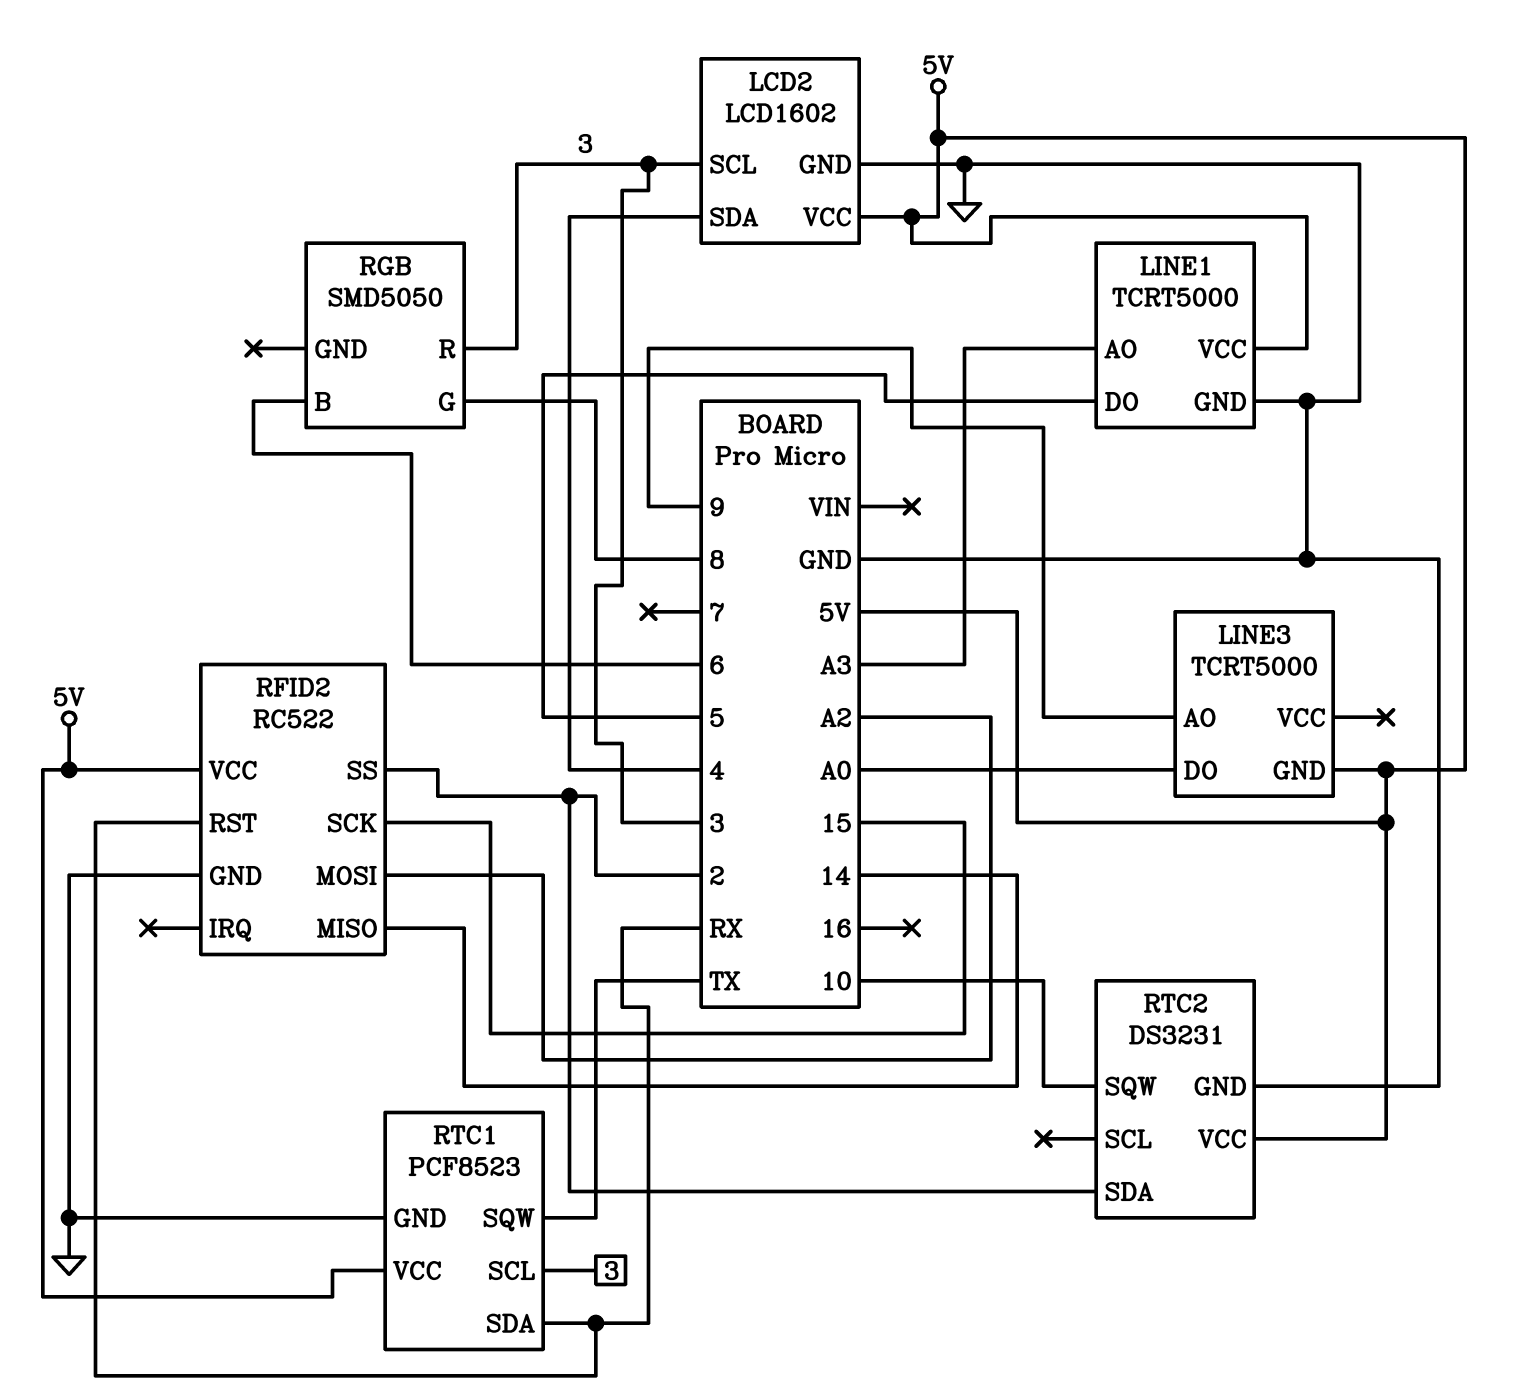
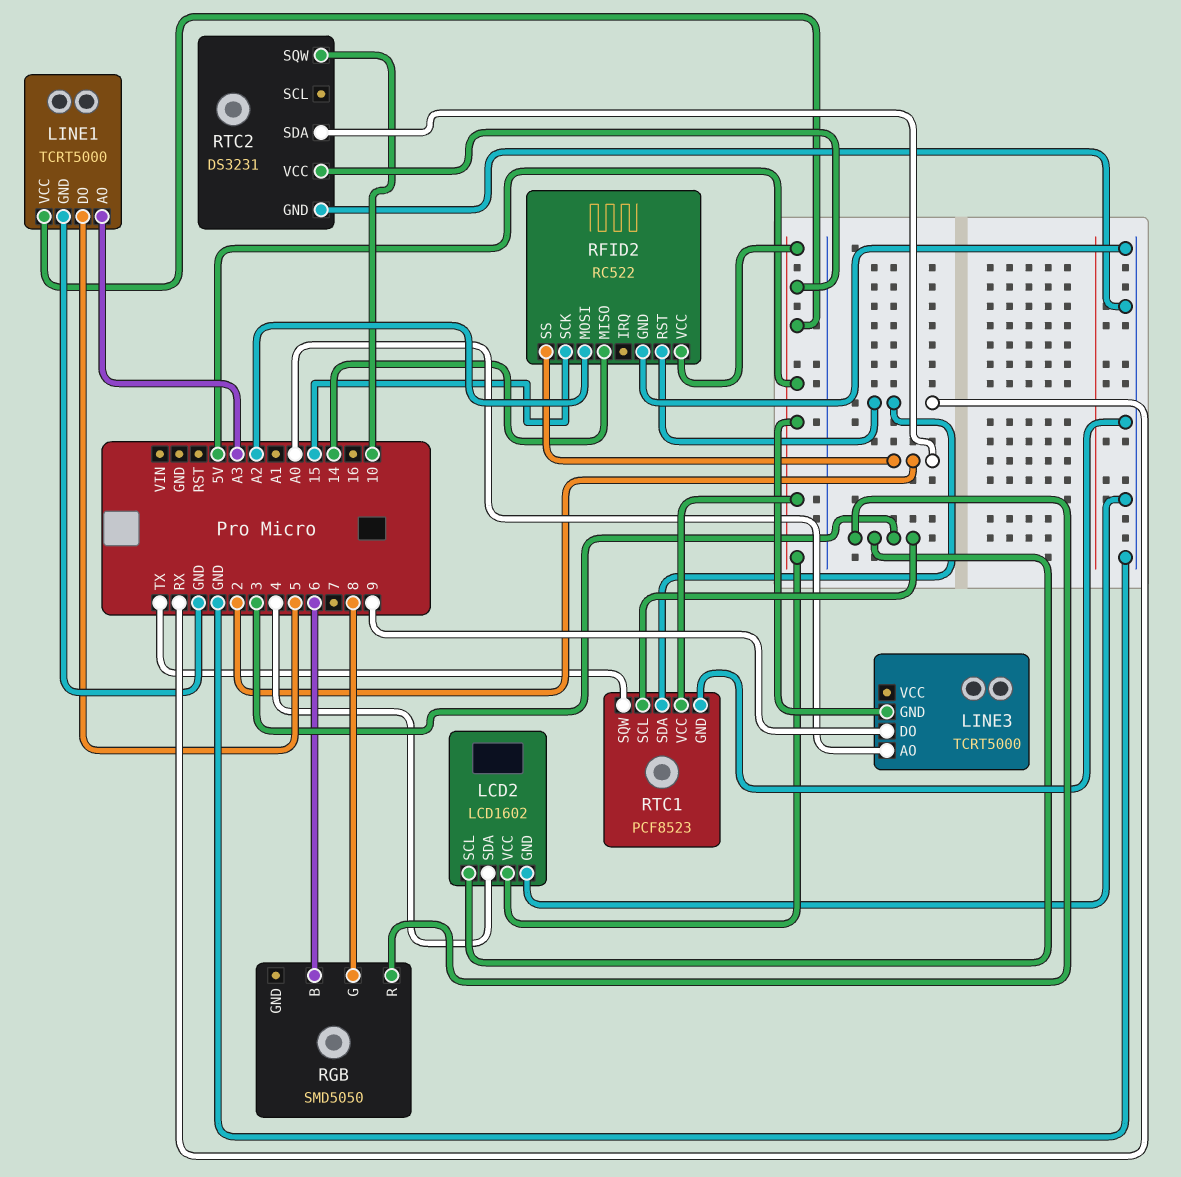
LINE3 pin AO: 9 -> A0
LINE3 pin DO: A0 -> 9

